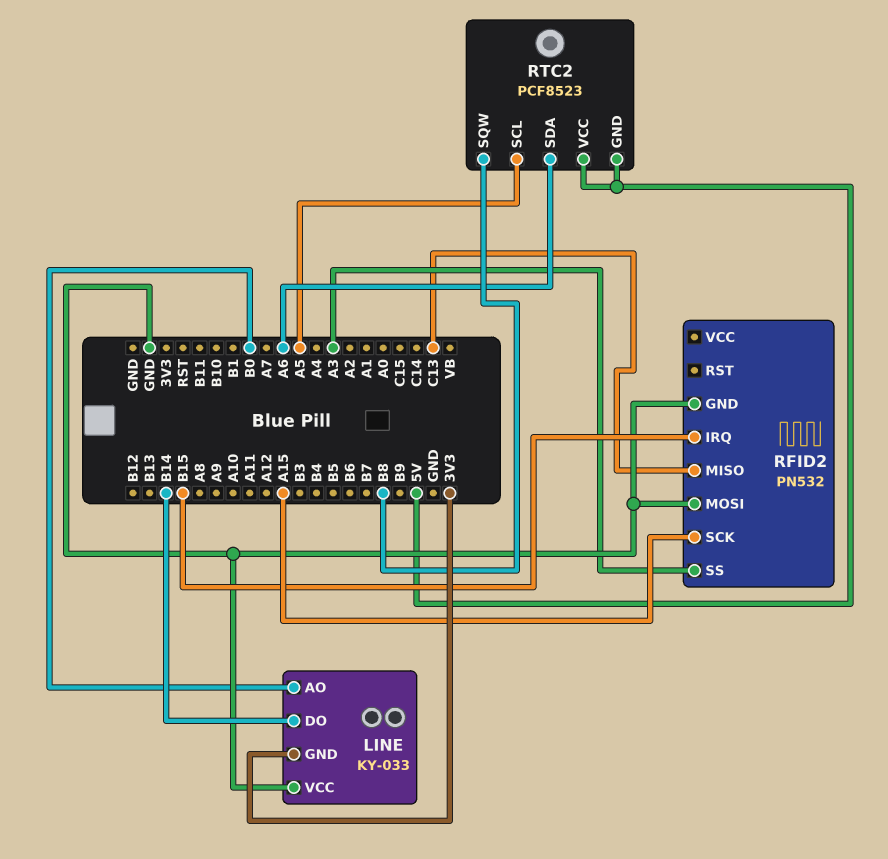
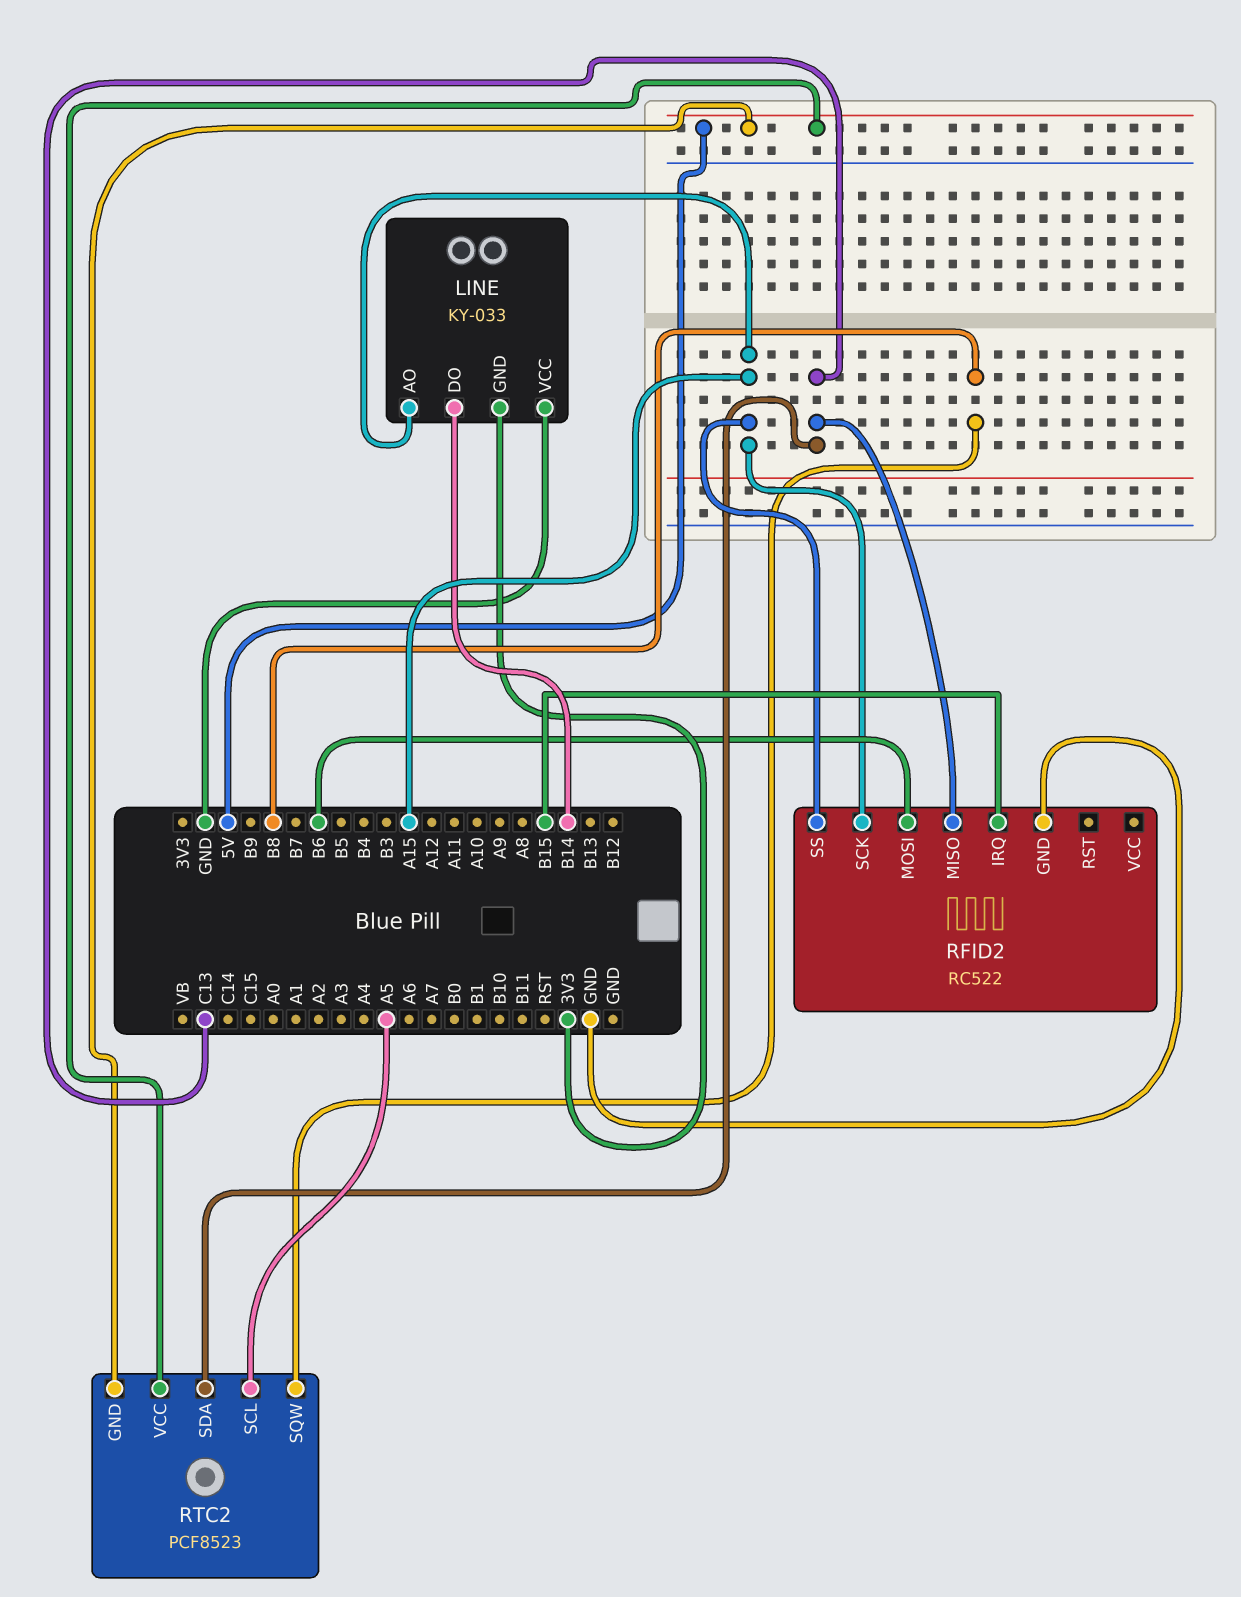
LINE pin AO: B0 -> A15
RFID2: PN532 -> RC522
RFID2 pin MOSI: GND -> B6
RFID2 pin SS: A3 -> A15
RTC2 pin SDA: A6 -> C13

